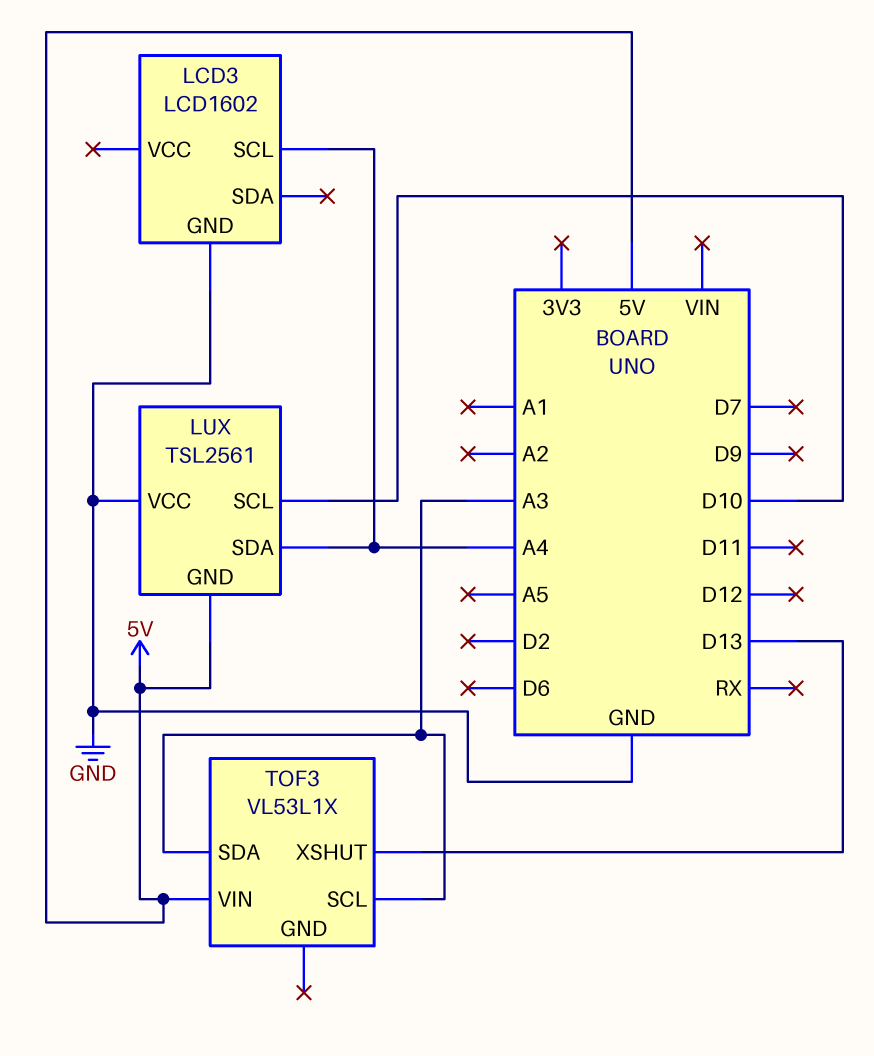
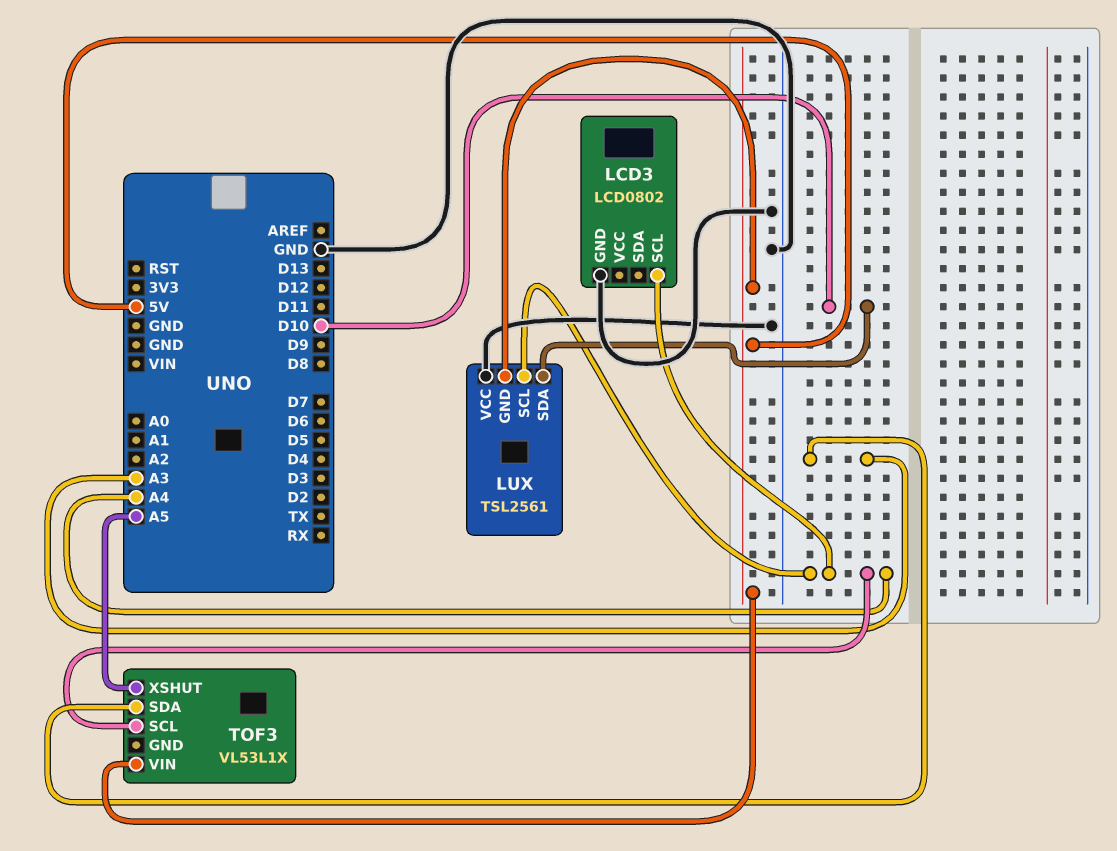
LCD3: LCD1602 -> LCD0802
LUX pin SCL: D10 -> A4
LUX pin SDA: A4 -> D10
TOF3 pin SCL: A3 -> A4
TOF3 pin XSHUT: D13 -> A5

